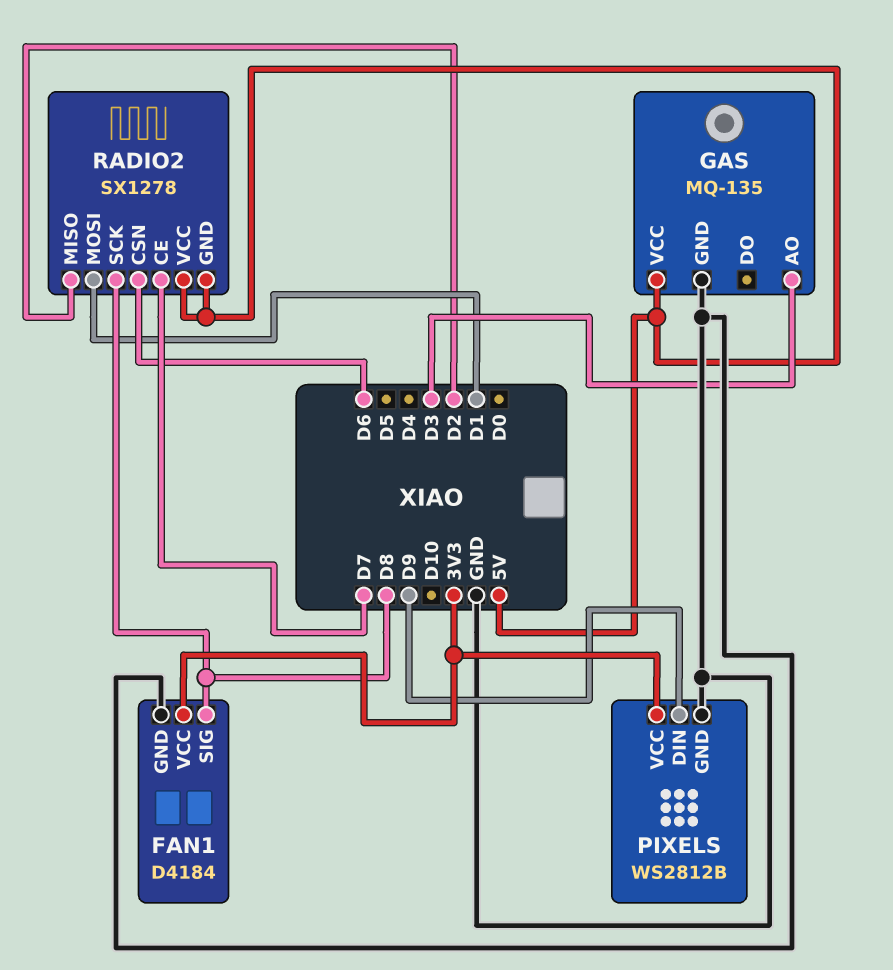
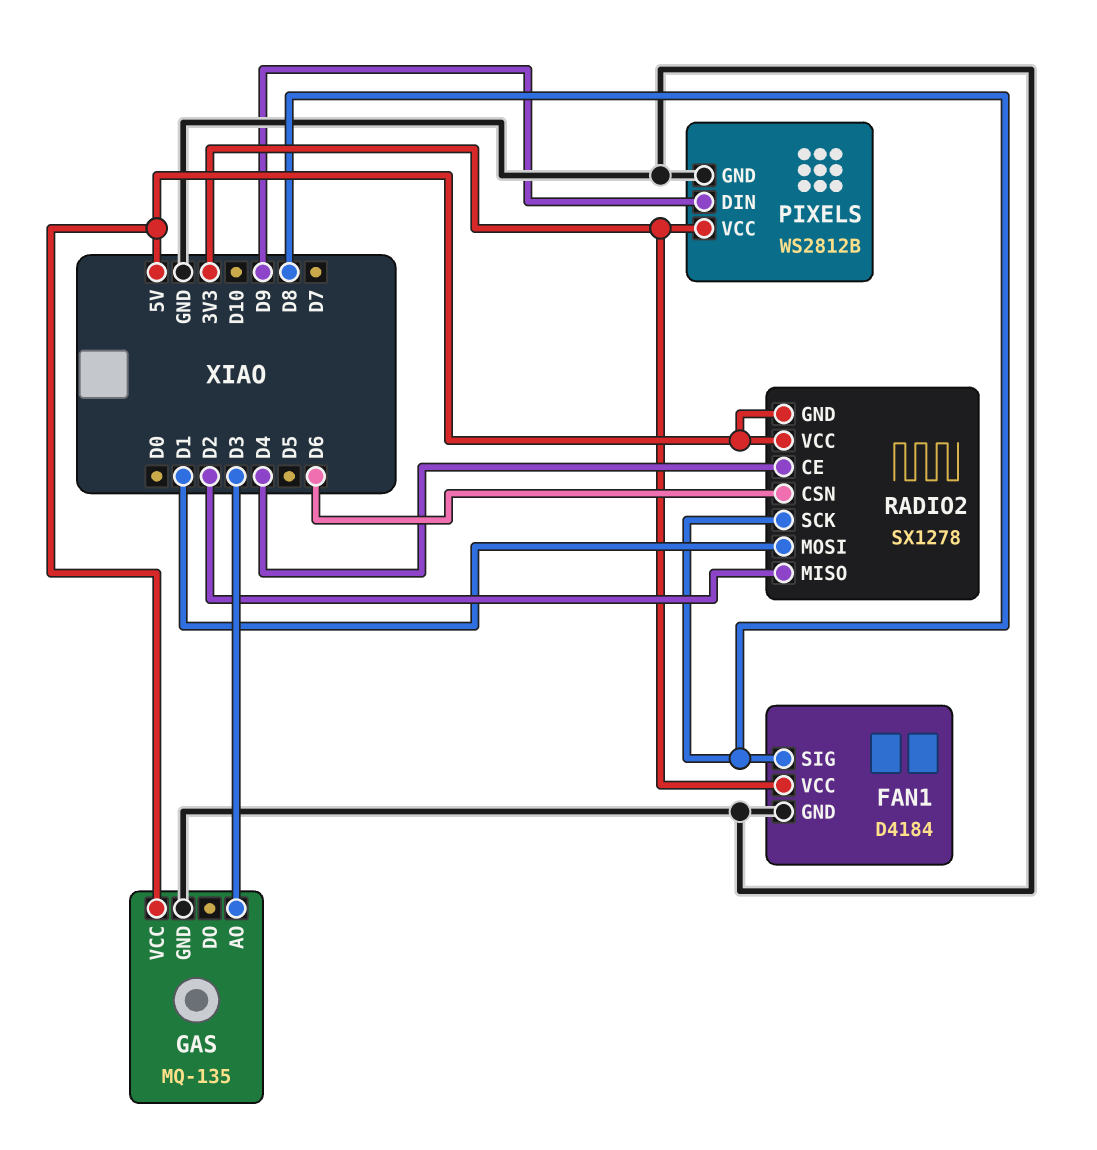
RADIO2 pin CE: D7 -> D4

